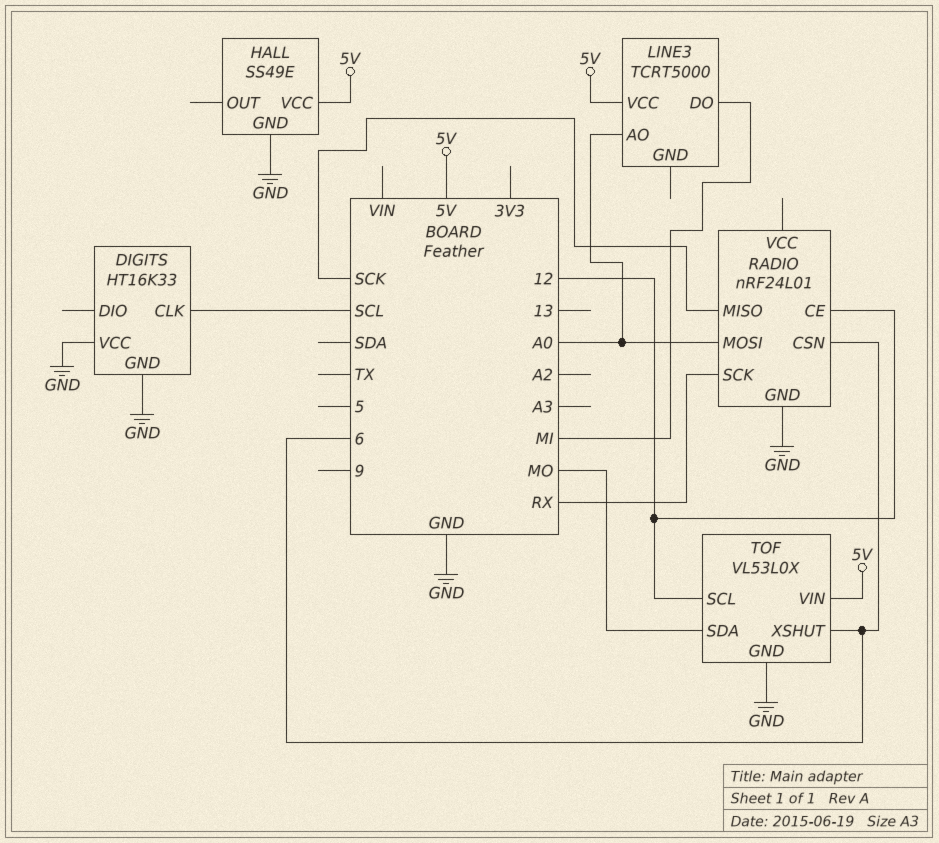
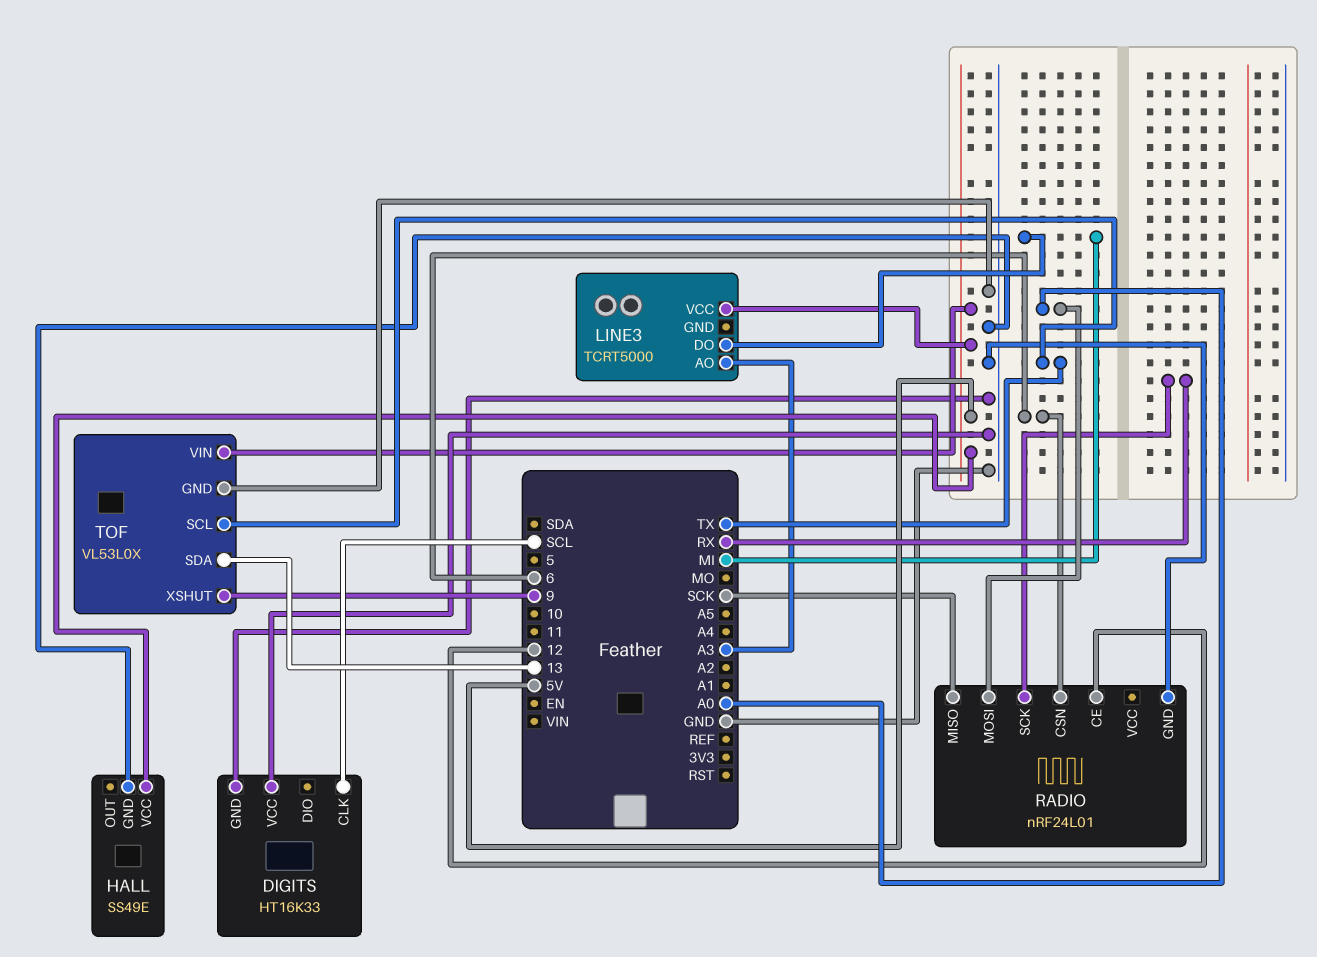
LINE3 pin AO: A0 -> A3
TOF pin SCL: 12 -> TX
TOF pin SDA: MO -> 13
TOF pin XSHUT: 6 -> 9

